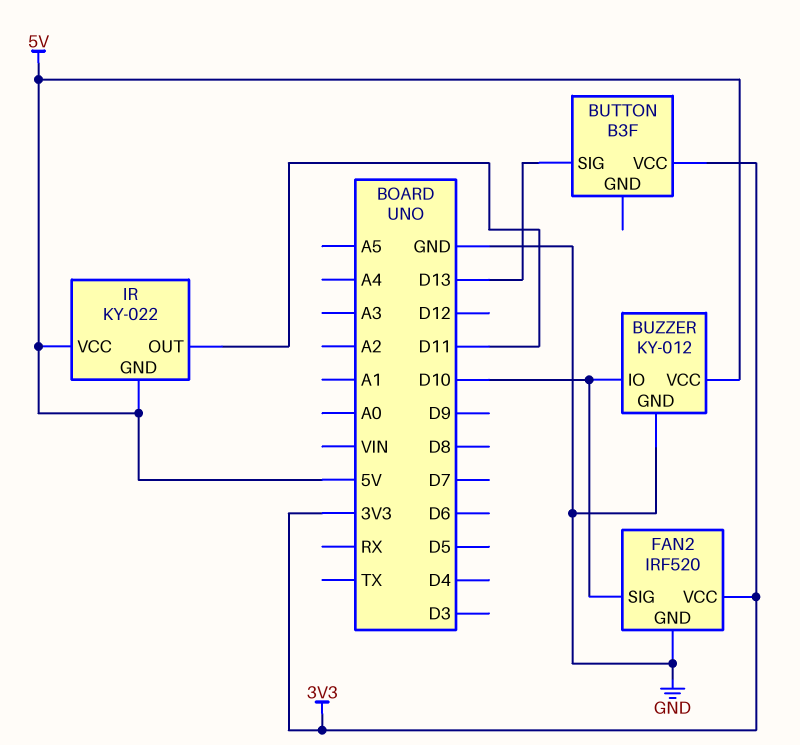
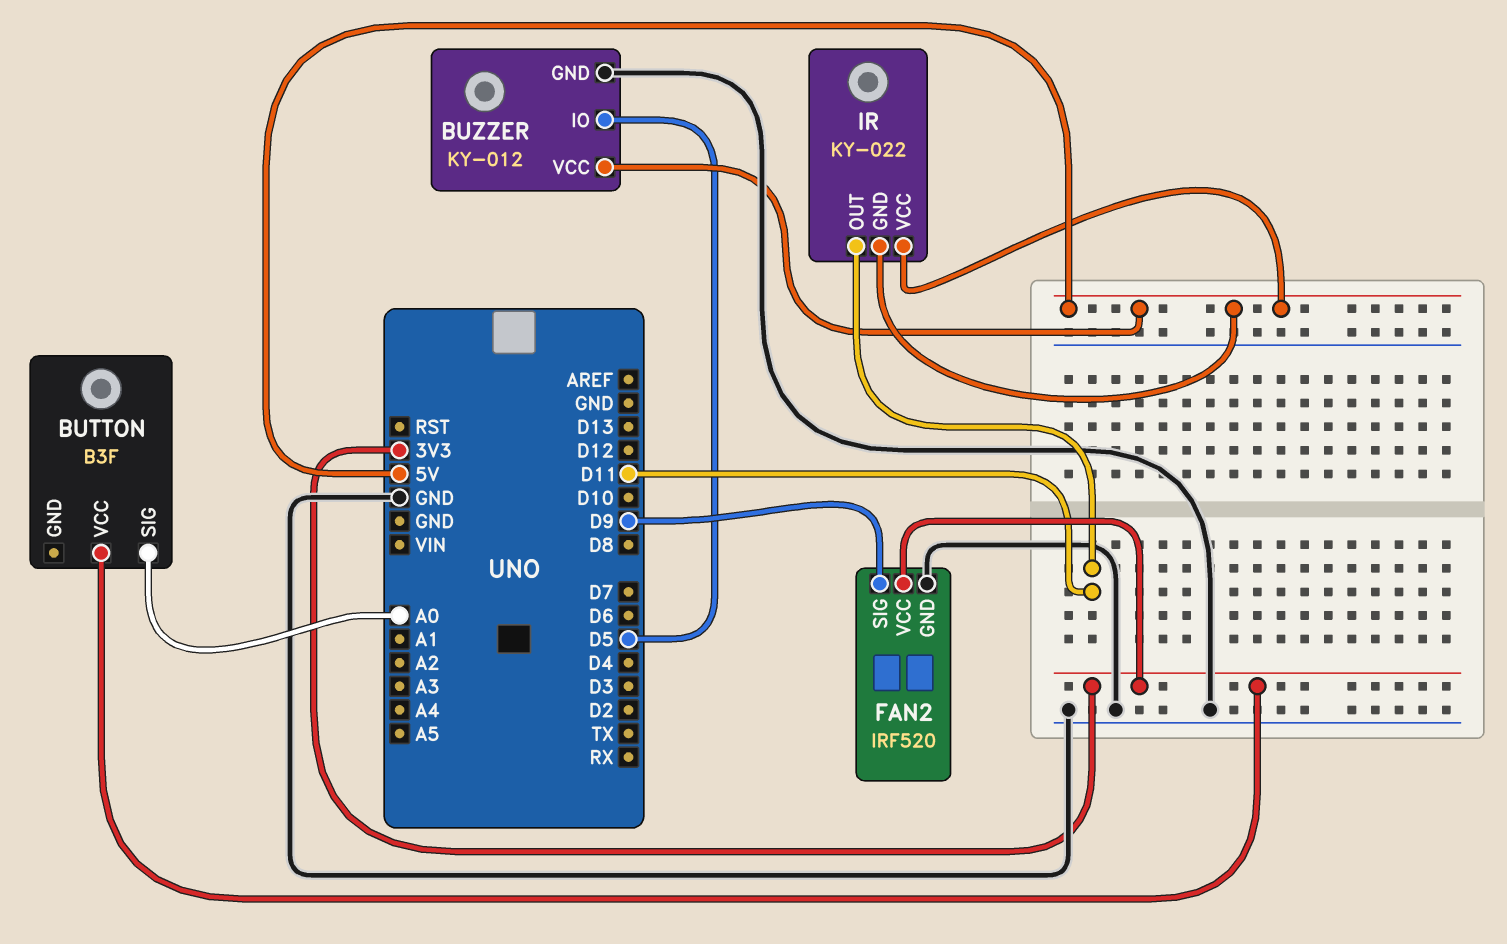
BUTTON pin SIG: D13 -> A0
BUZZER pin IO: D10 -> D5
FAN2 pin SIG: D10 -> D9

